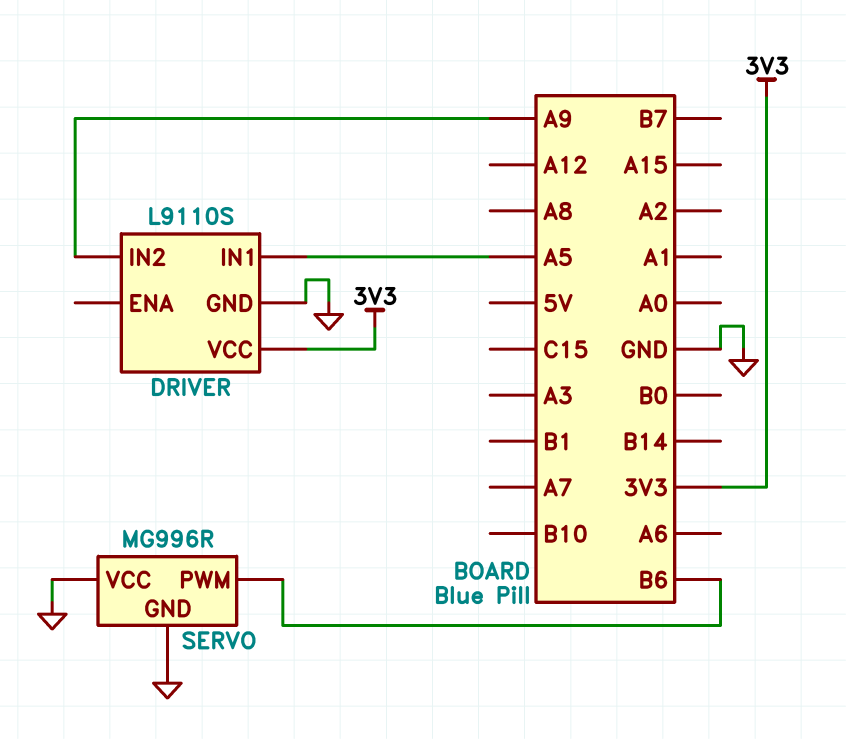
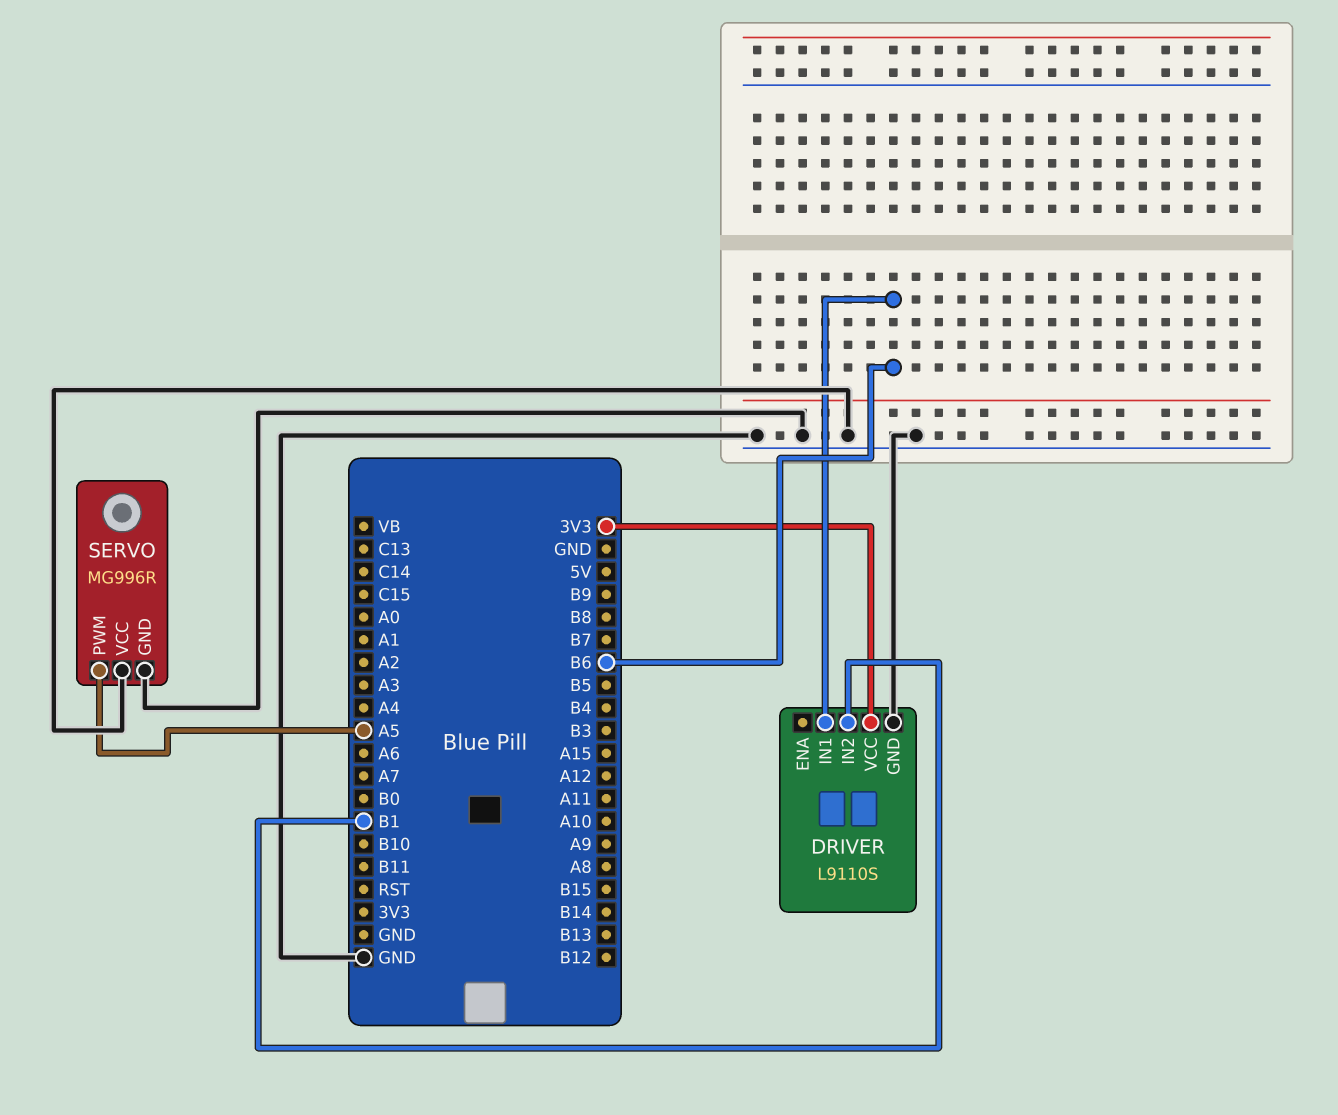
DRIVER pin IN1: A5 -> B6
DRIVER pin IN2: A9 -> B1
SERVO pin PWM: B6 -> A5

